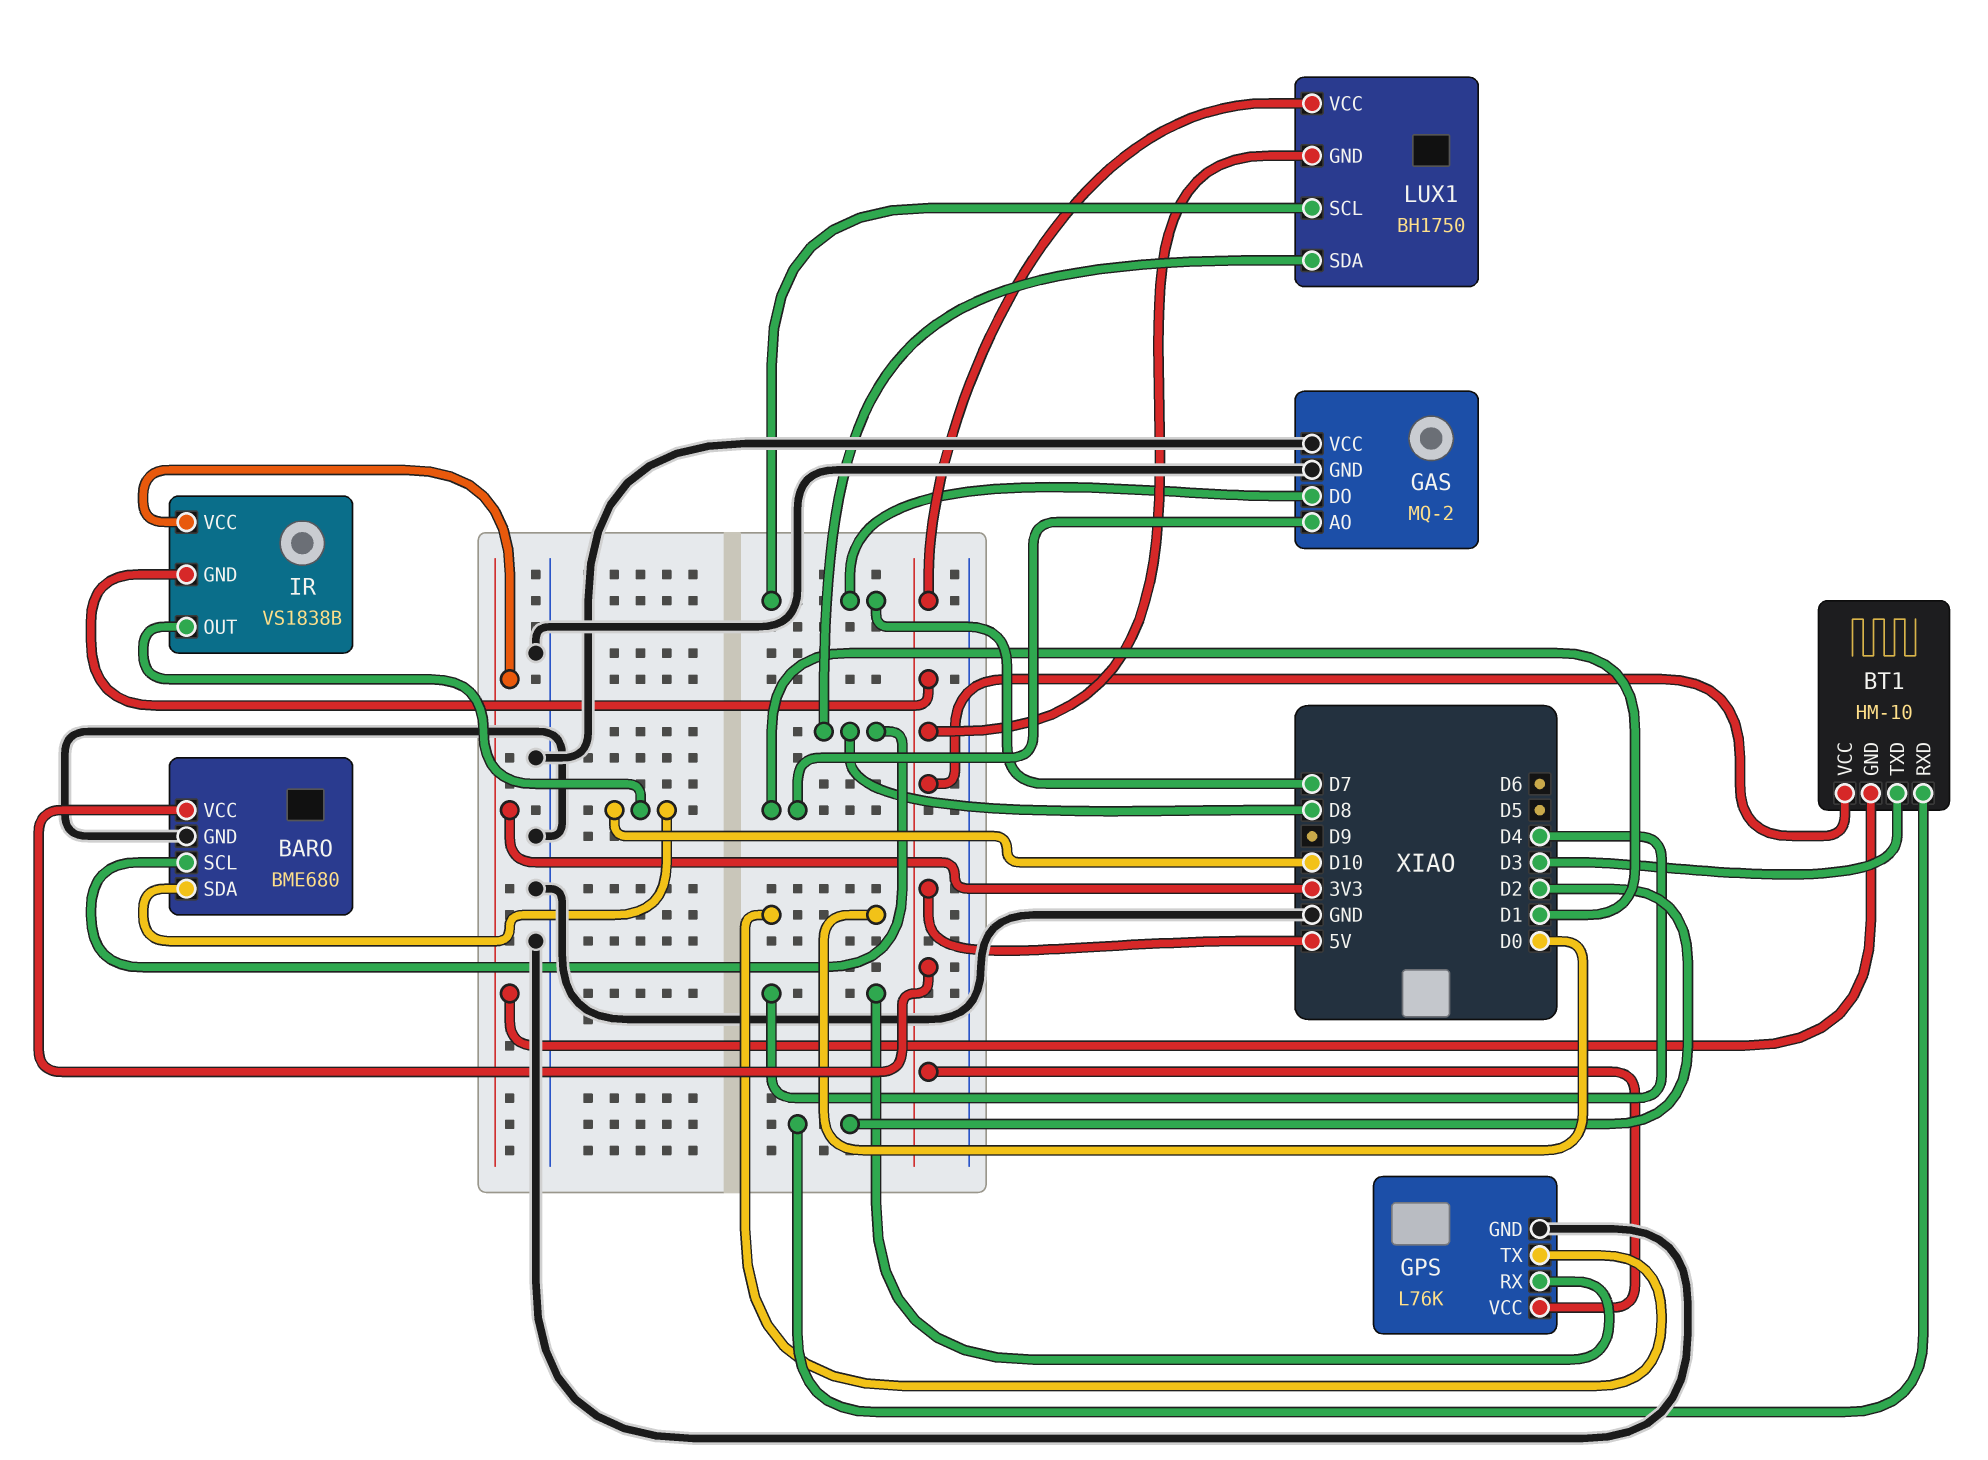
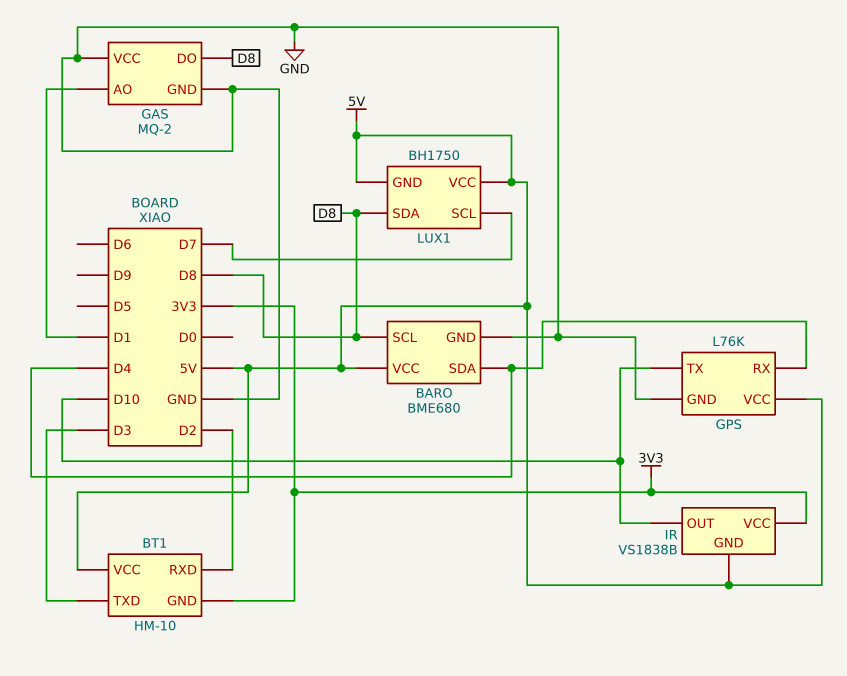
BARO pin SDA: D10 -> D4
GAS pin DO: D7 -> D8
GPS pin TX: D0 -> D10

